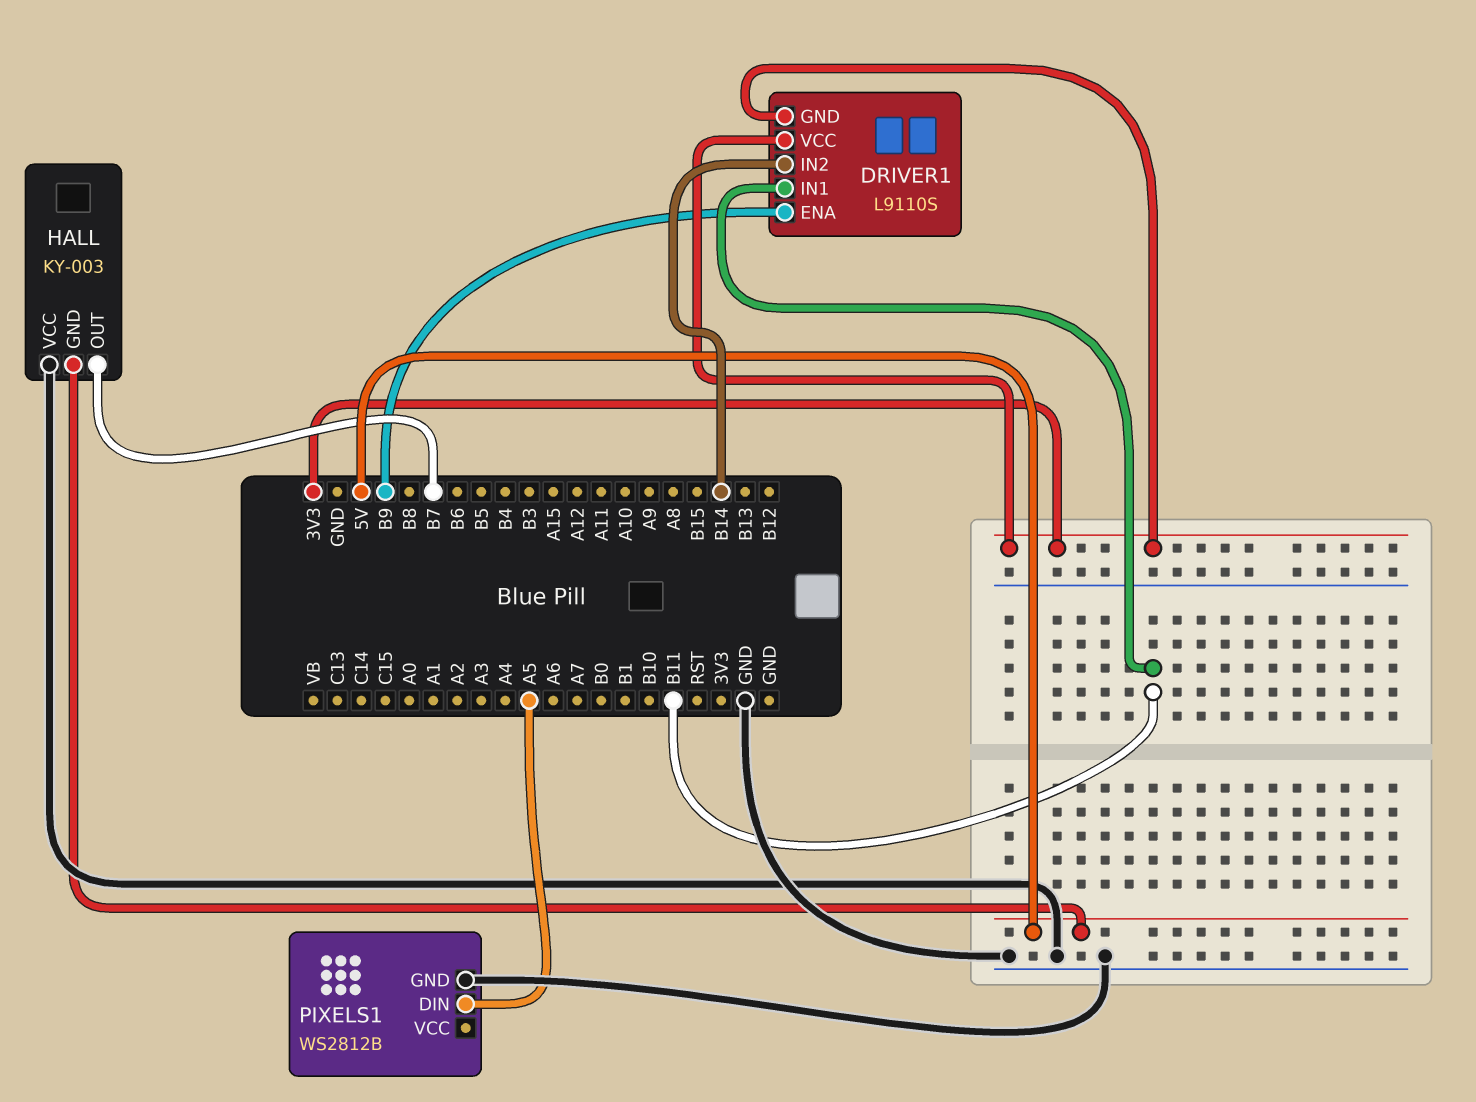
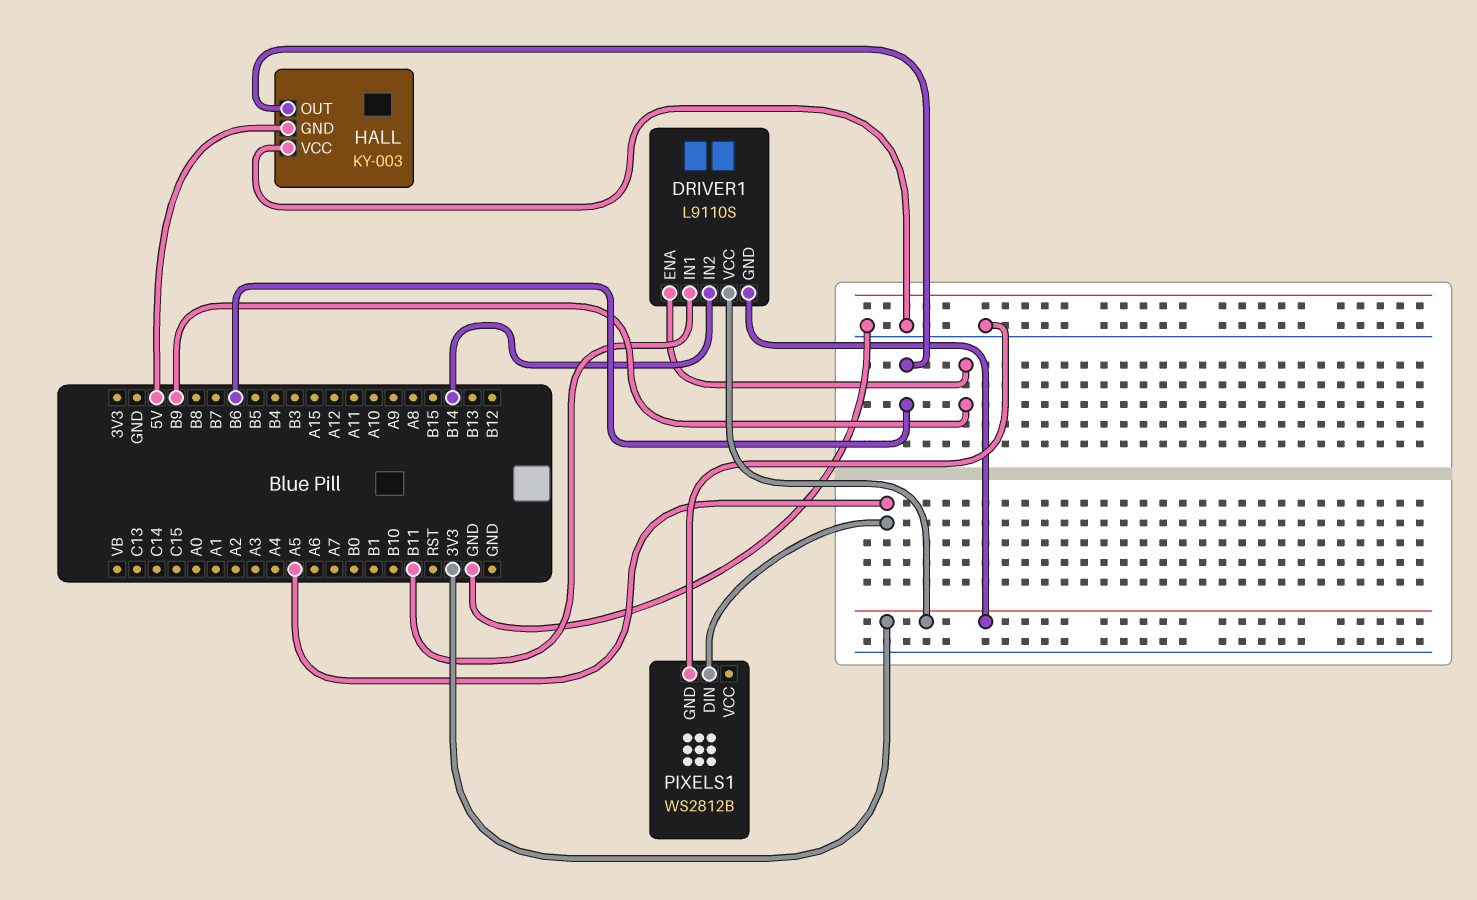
HALL pin OUT: B7 -> B6

